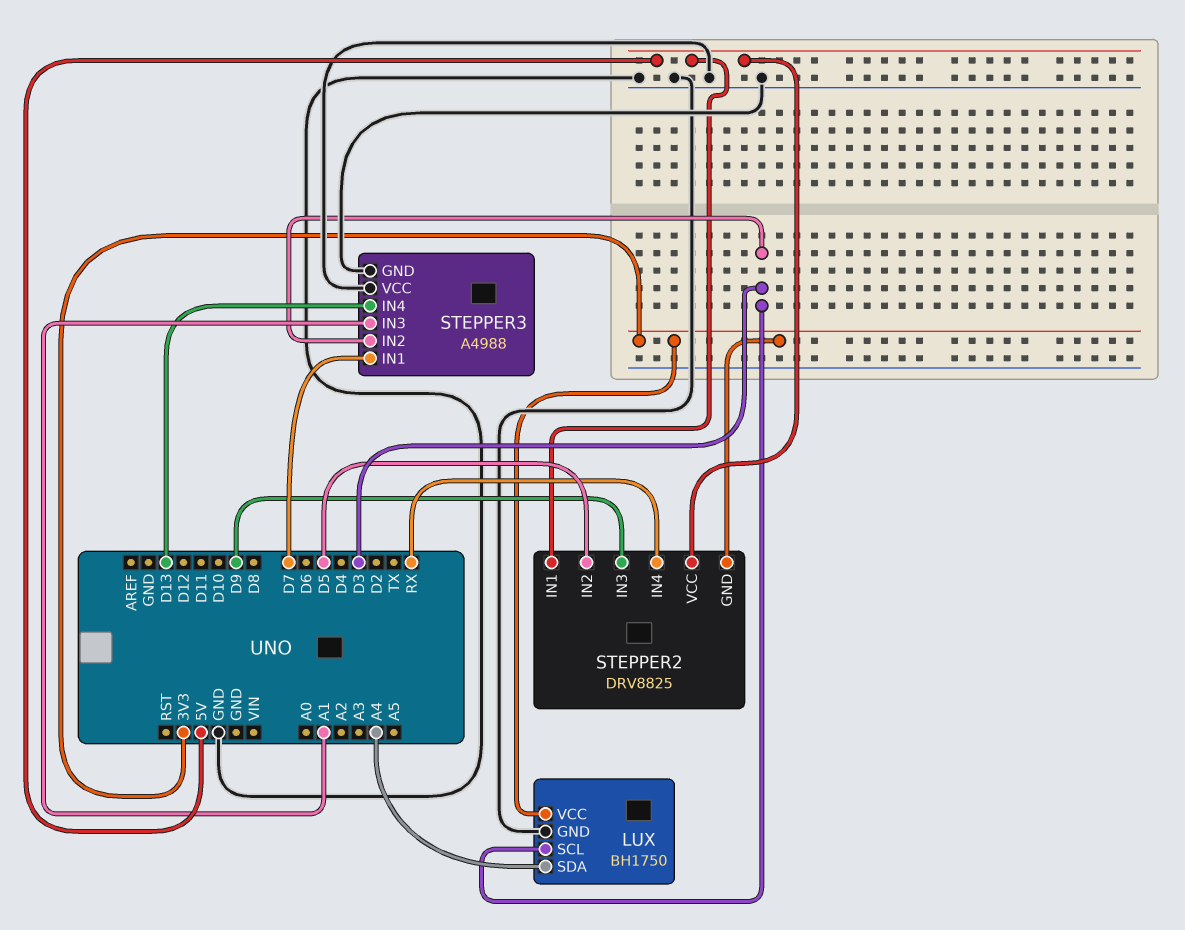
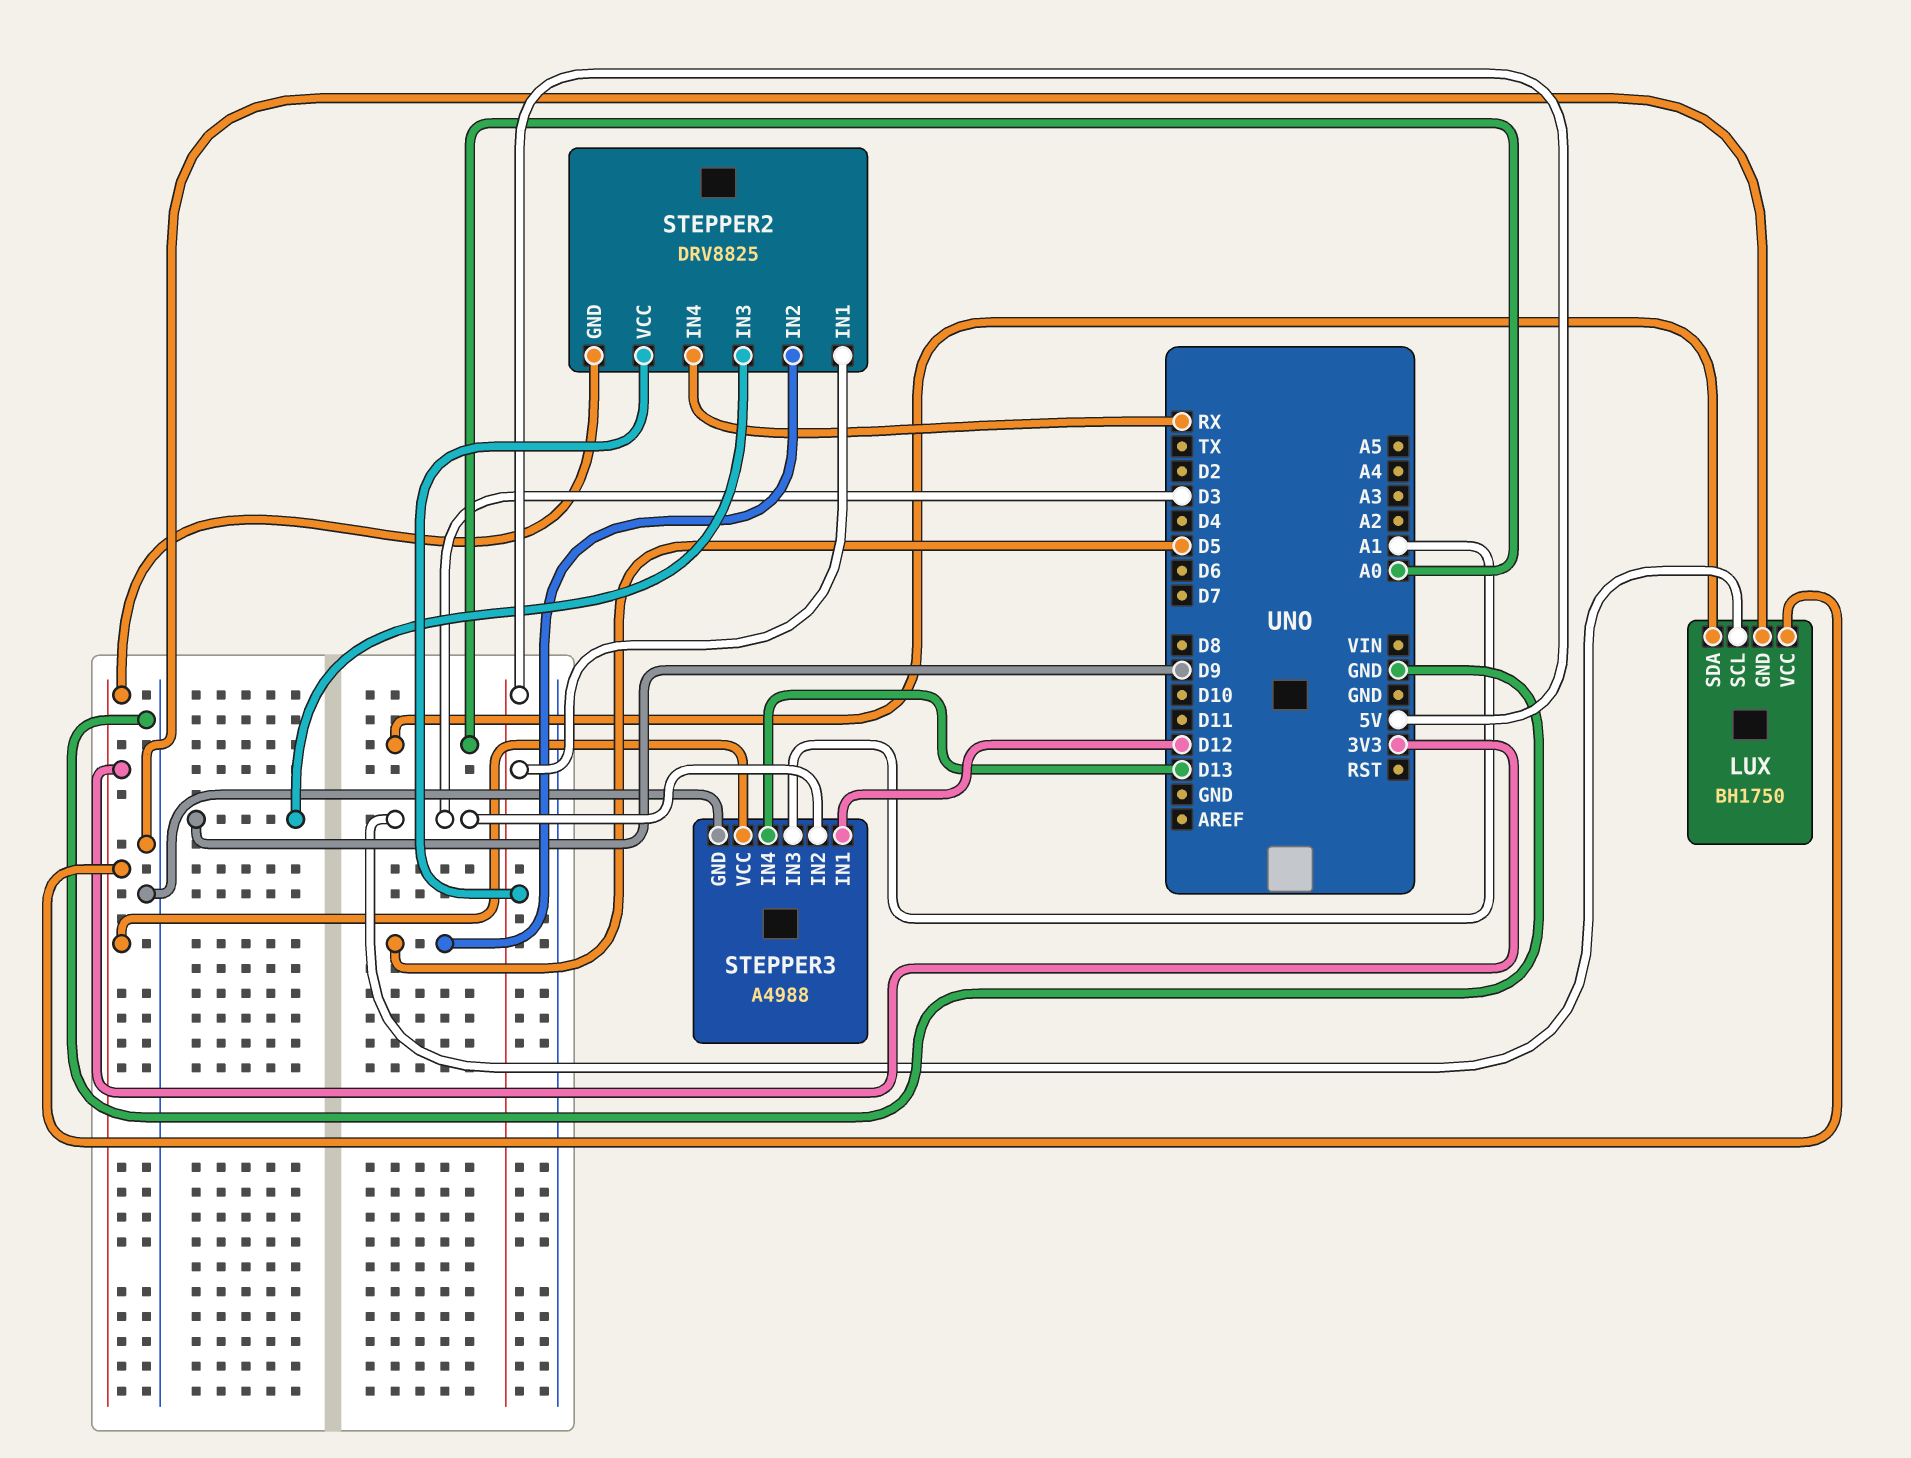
LUX pin SDA: A4 -> A0
STEPPER3 pin IN1: D7 -> D12
STEPPER3 pin VCC: GND -> 3V3

